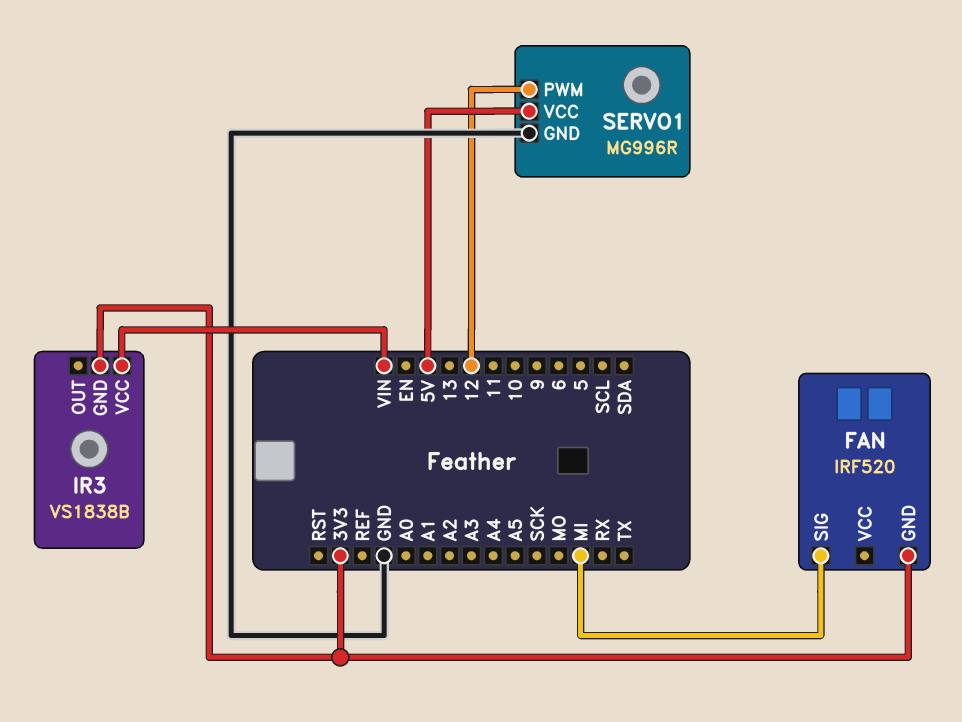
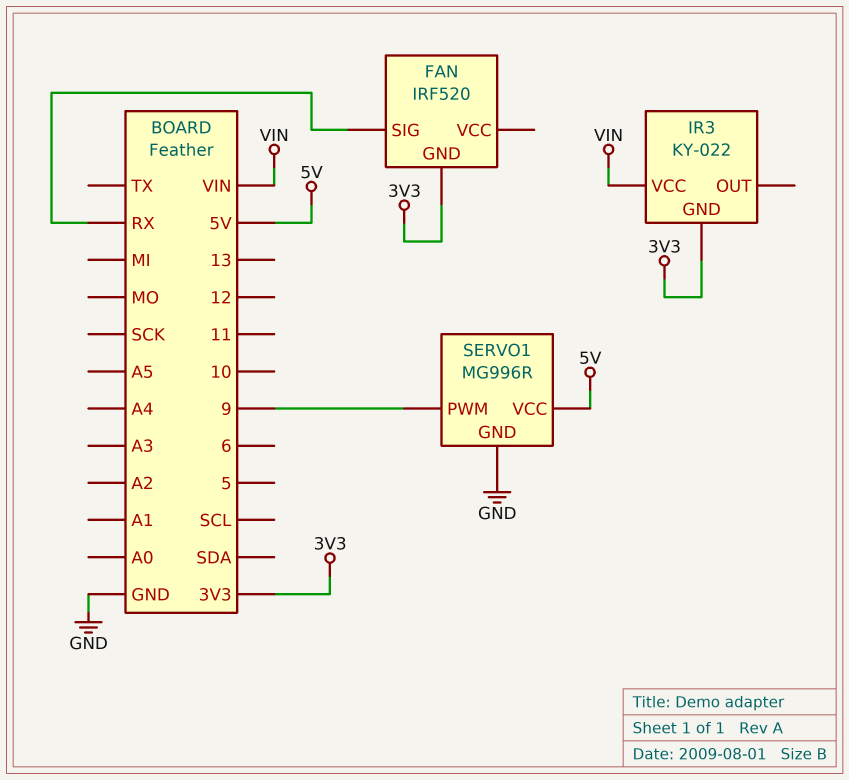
FAN pin SIG: MI -> RX
IR3: VS1838B -> KY-022
SERVO1 pin PWM: 12 -> 9

